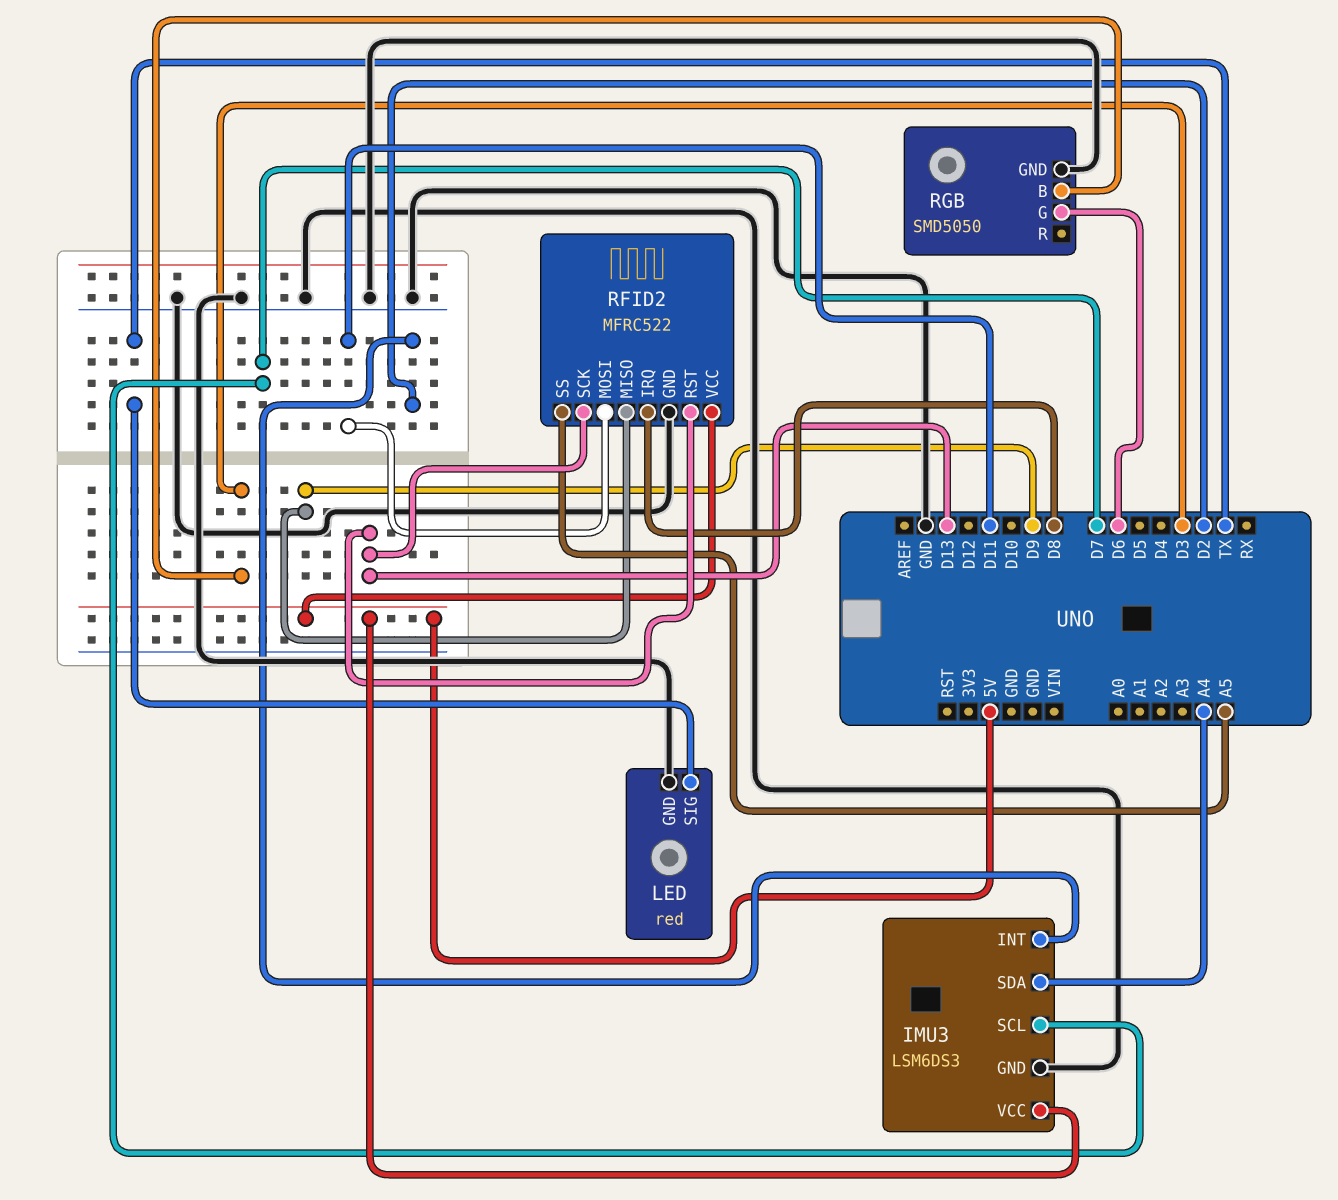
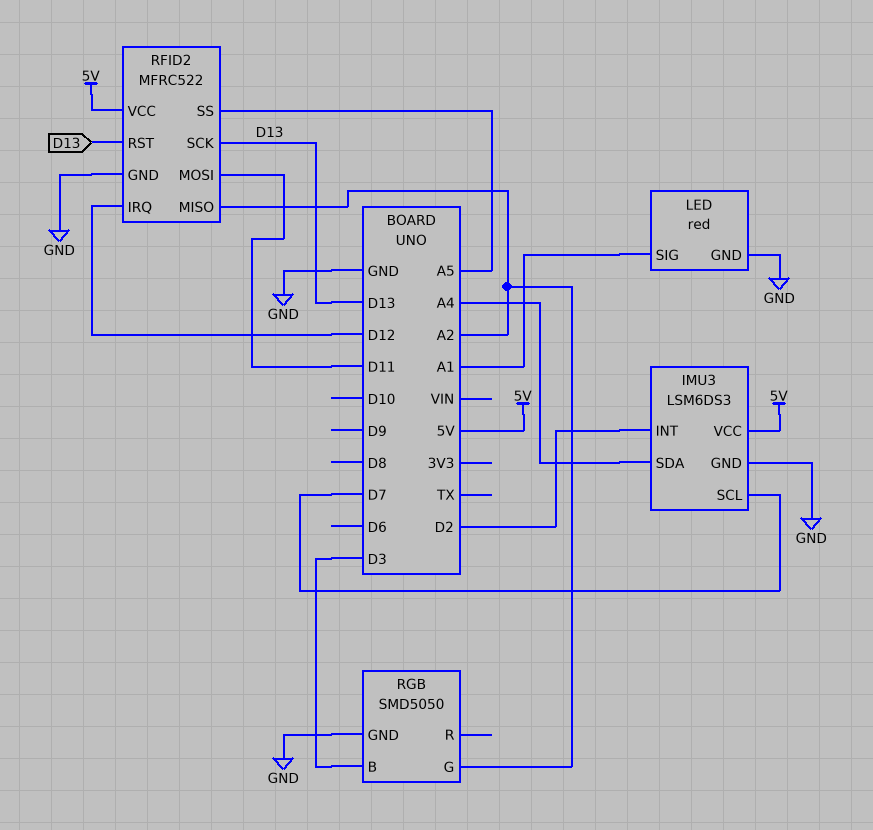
LED pin SIG: TX -> A1
RFID2 pin IRQ: D8 -> D12
RFID2 pin MISO: D9 -> A2
RGB pin G: D6 -> A2

